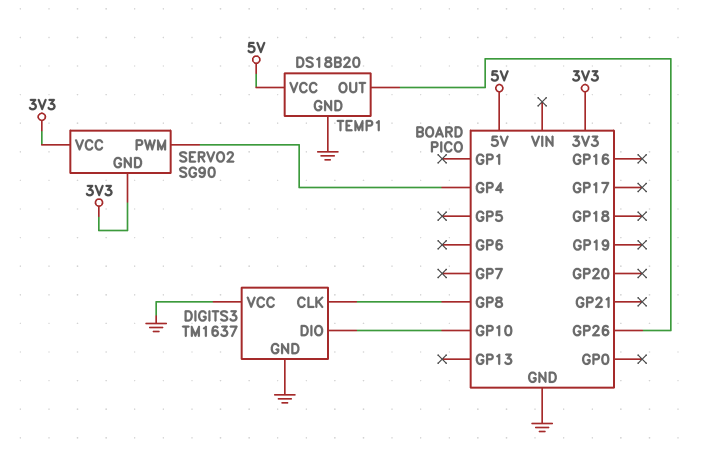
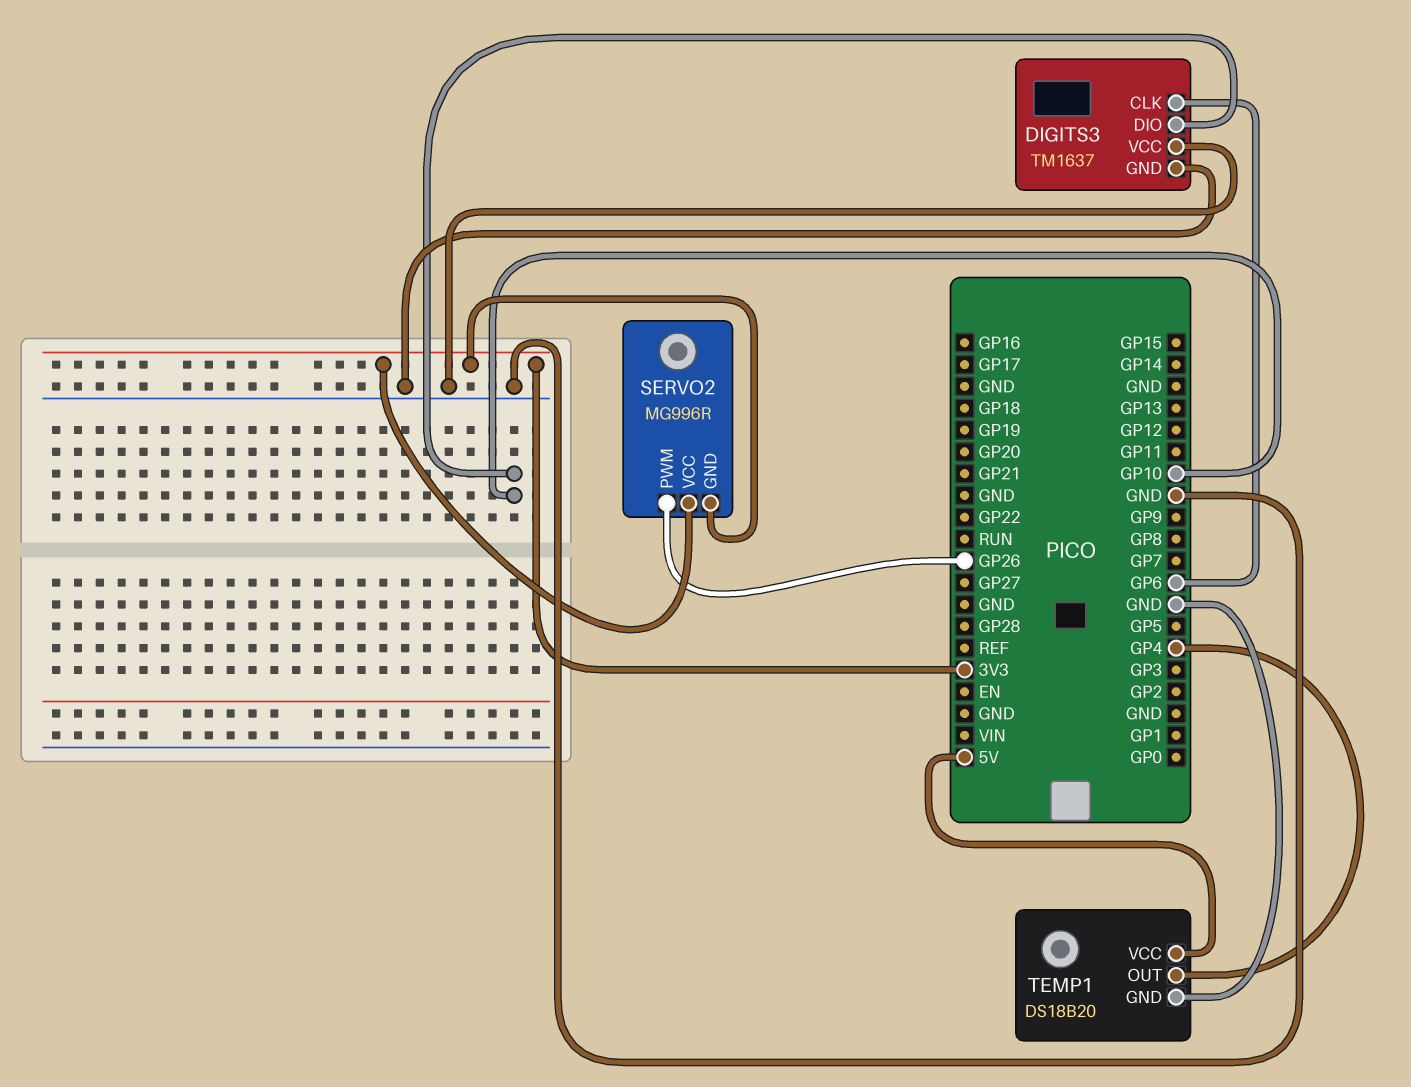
DIGITS3 pin CLK: GP8 -> GP6
SERVO2: SG90 -> MG996R
SERVO2 pin PWM: GP4 -> GP26
TEMP1 pin OUT: GP26 -> GP4

